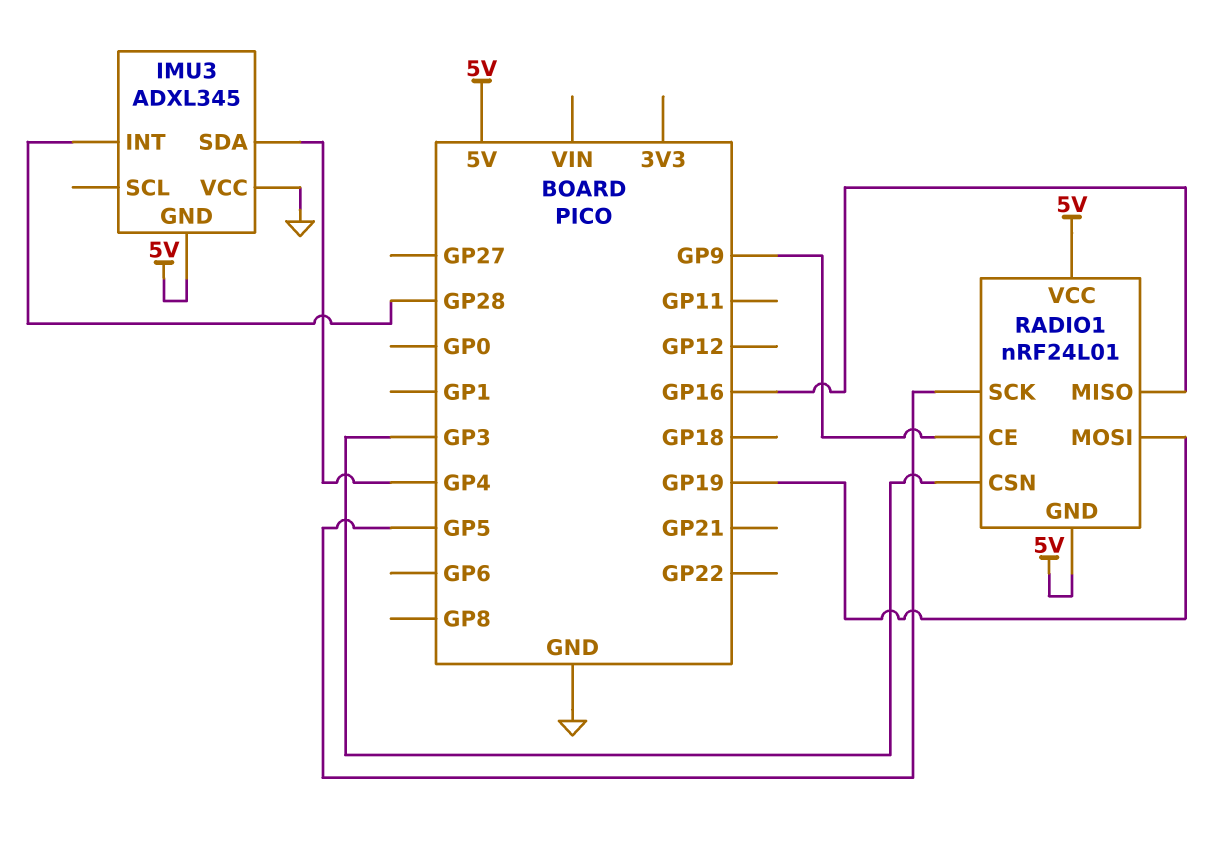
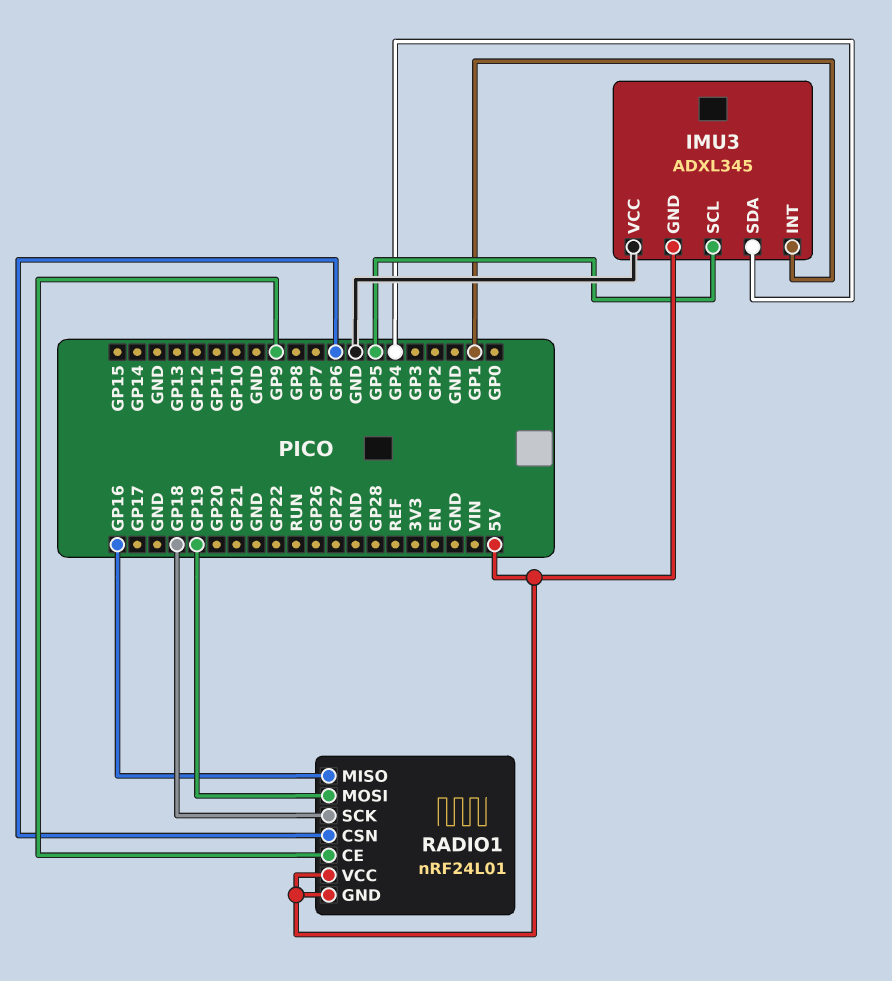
IMU3 pin INT: GP28 -> GP1
IMU3 pin SCL: none -> GP5
RADIO1 pin CSN: GP3 -> GP6
RADIO1 pin SCK: GP5 -> GP18

